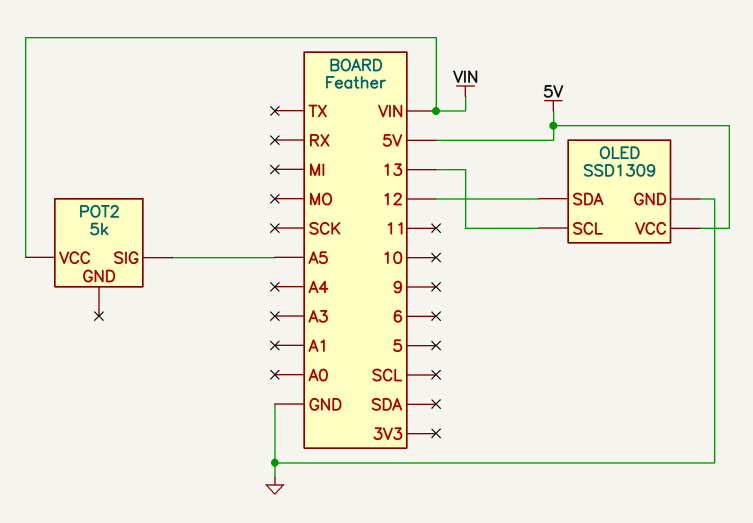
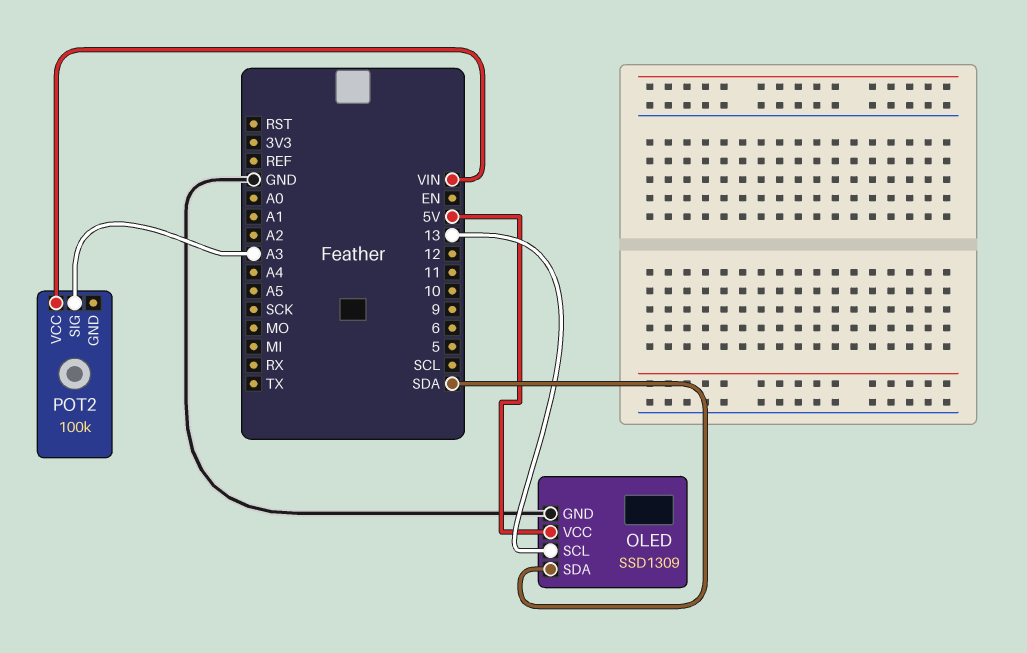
OLED pin SDA: 12 -> SDA
POT2: 5k -> 100k
POT2 pin SIG: A5 -> A3

